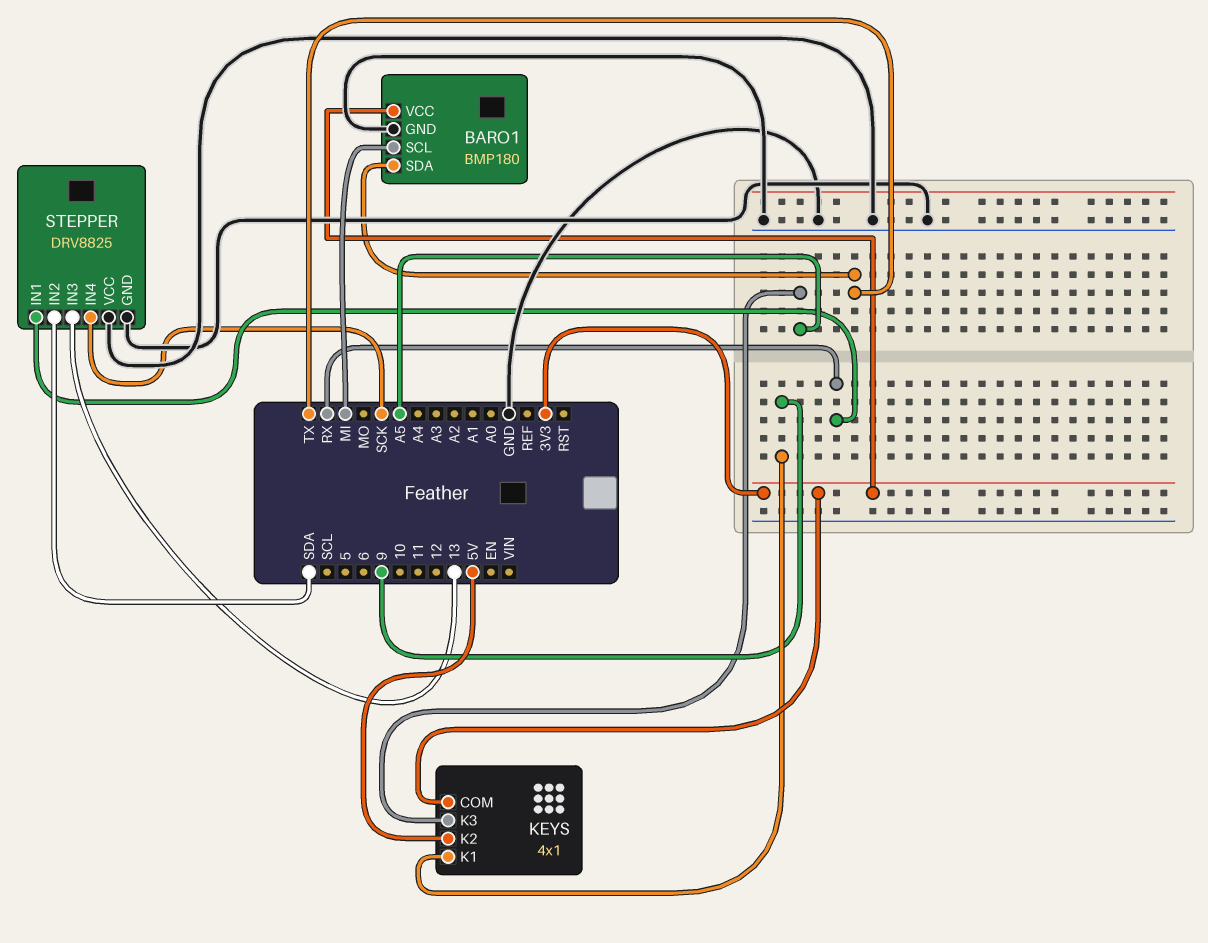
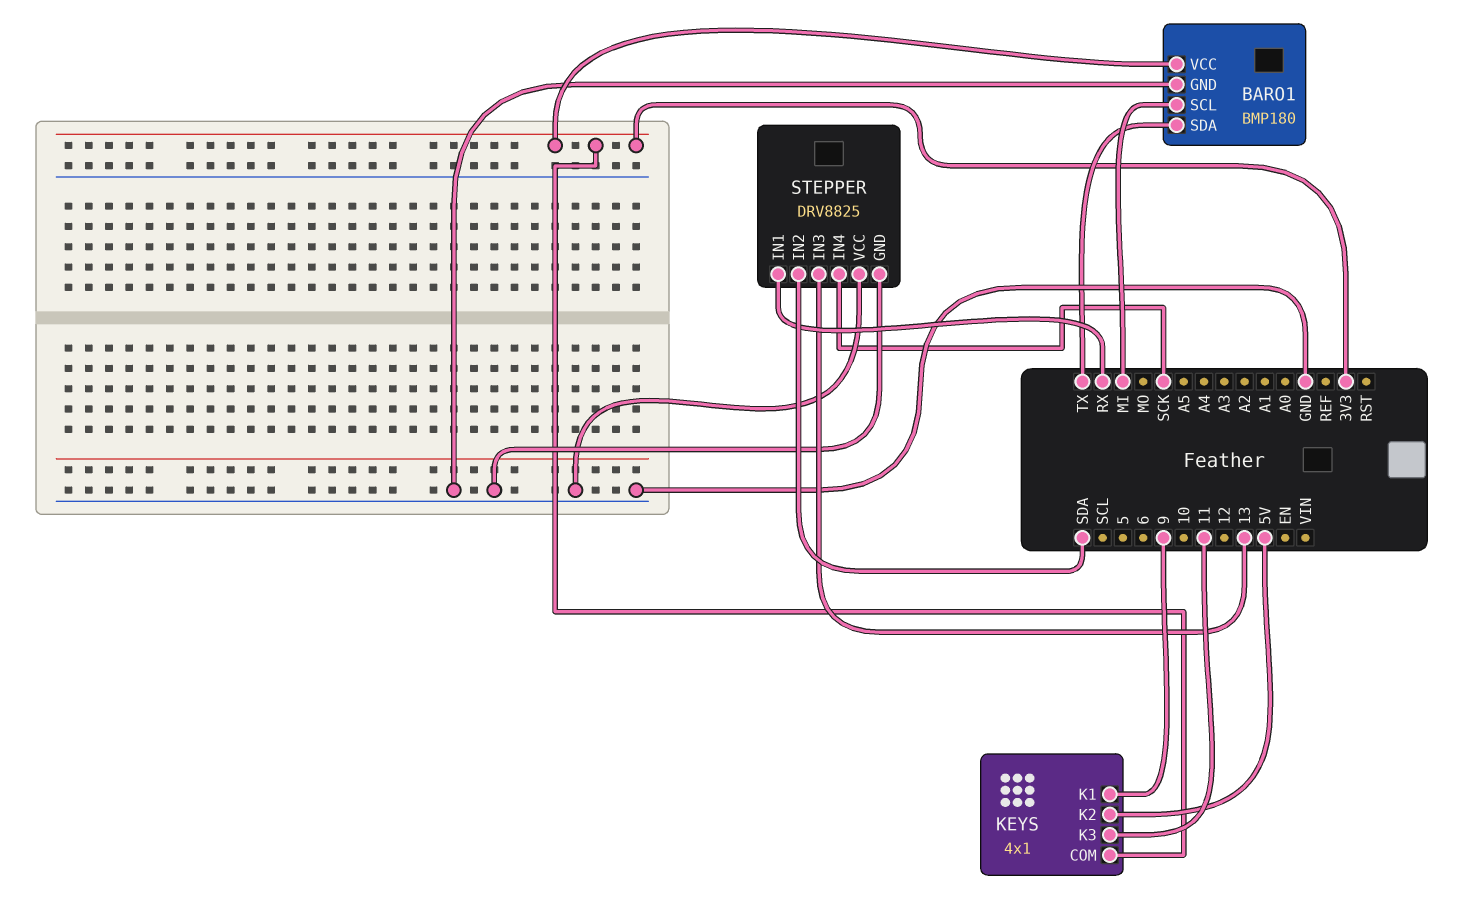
KEYS pin K3: A5 -> 11

